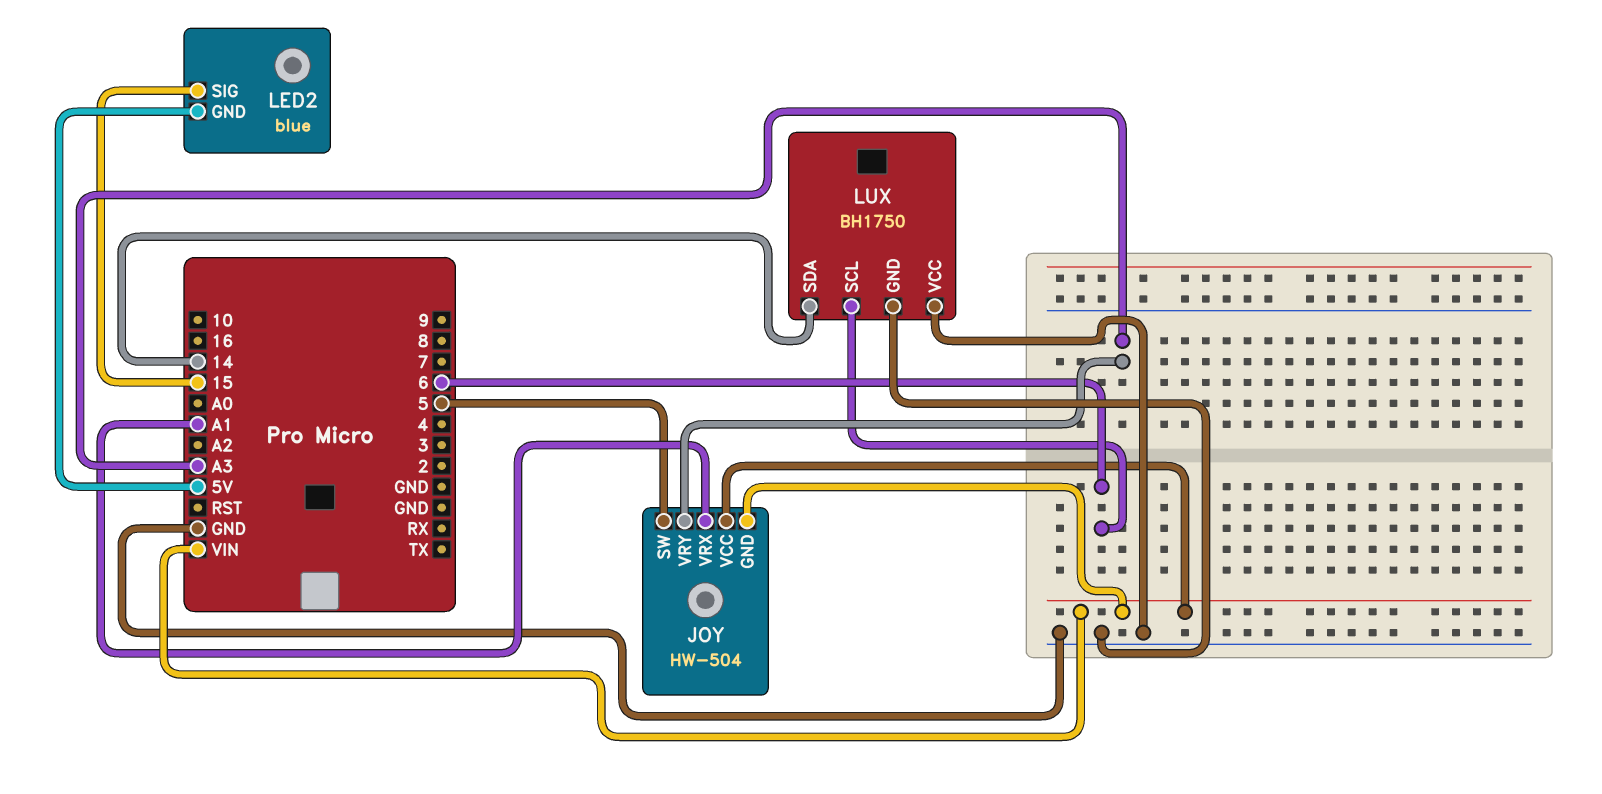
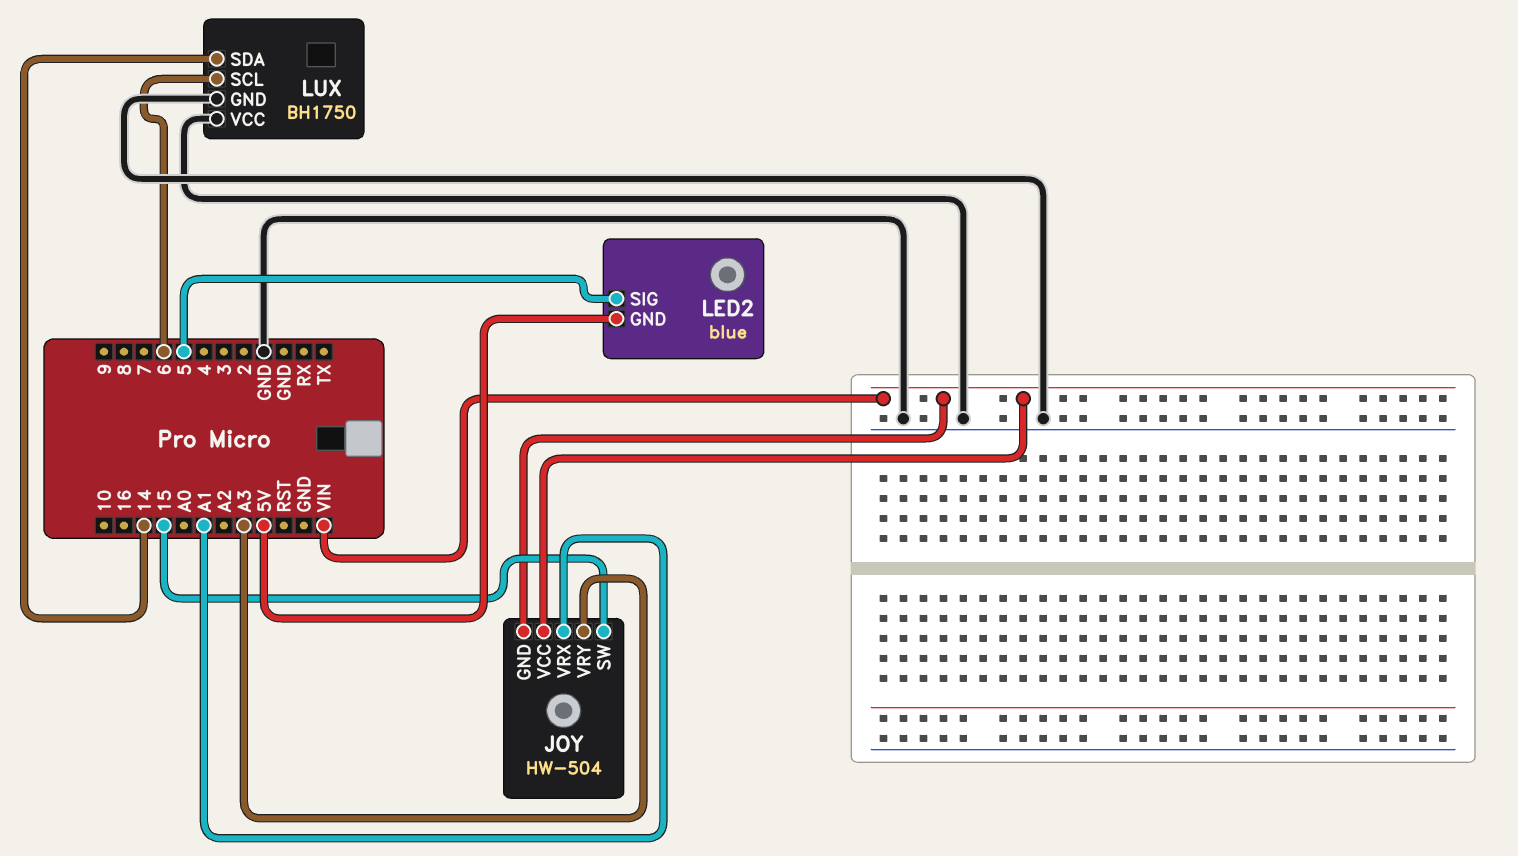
JOY pin SW: 5 -> 15
LED2 pin SIG: 15 -> 5

